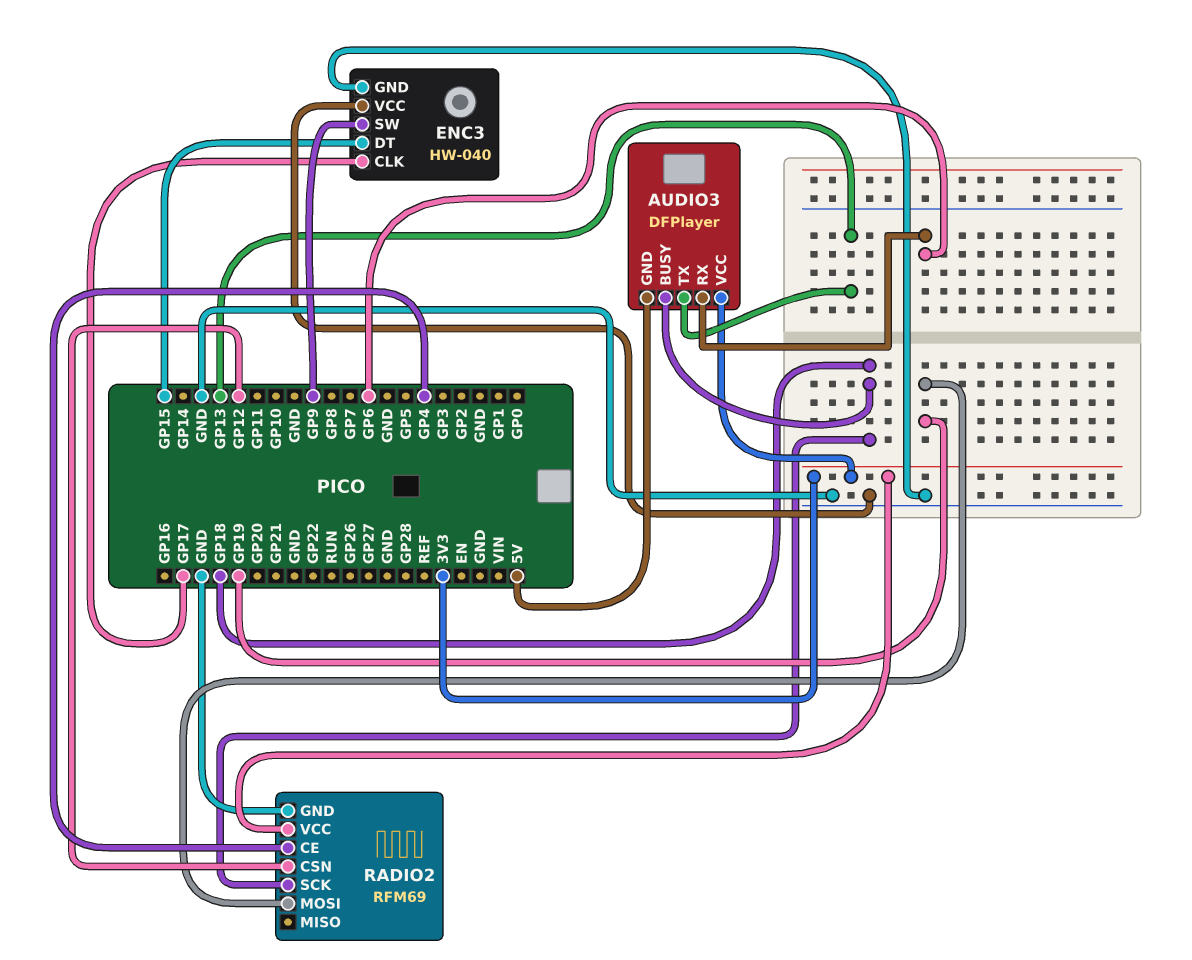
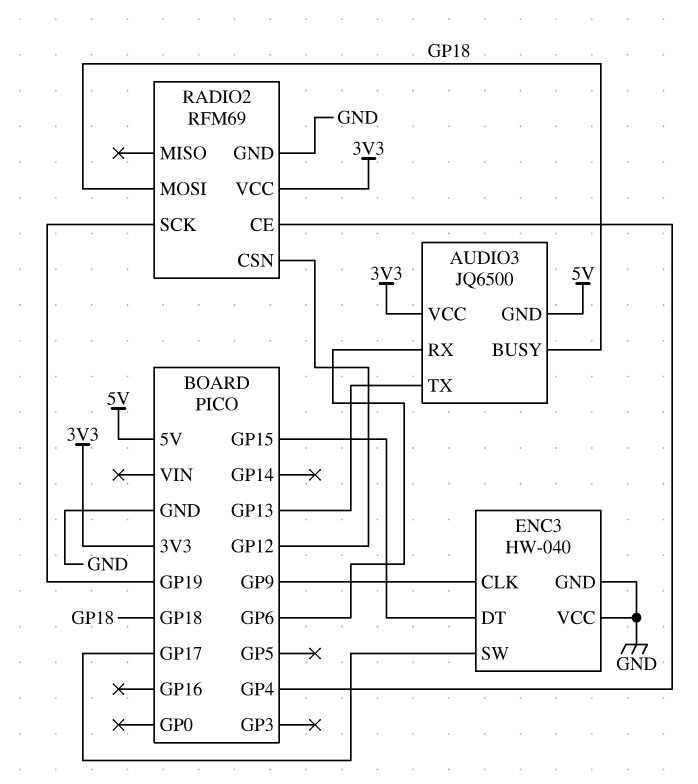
AUDIO3: DFPlayer -> JQ6500
ENC3 pin CLK: GP17 -> GP9
ENC3 pin SW: GP9 -> GP17
RADIO2 pin MOSI: GP19 -> GP18
RADIO2 pin SCK: GP18 -> GP19

